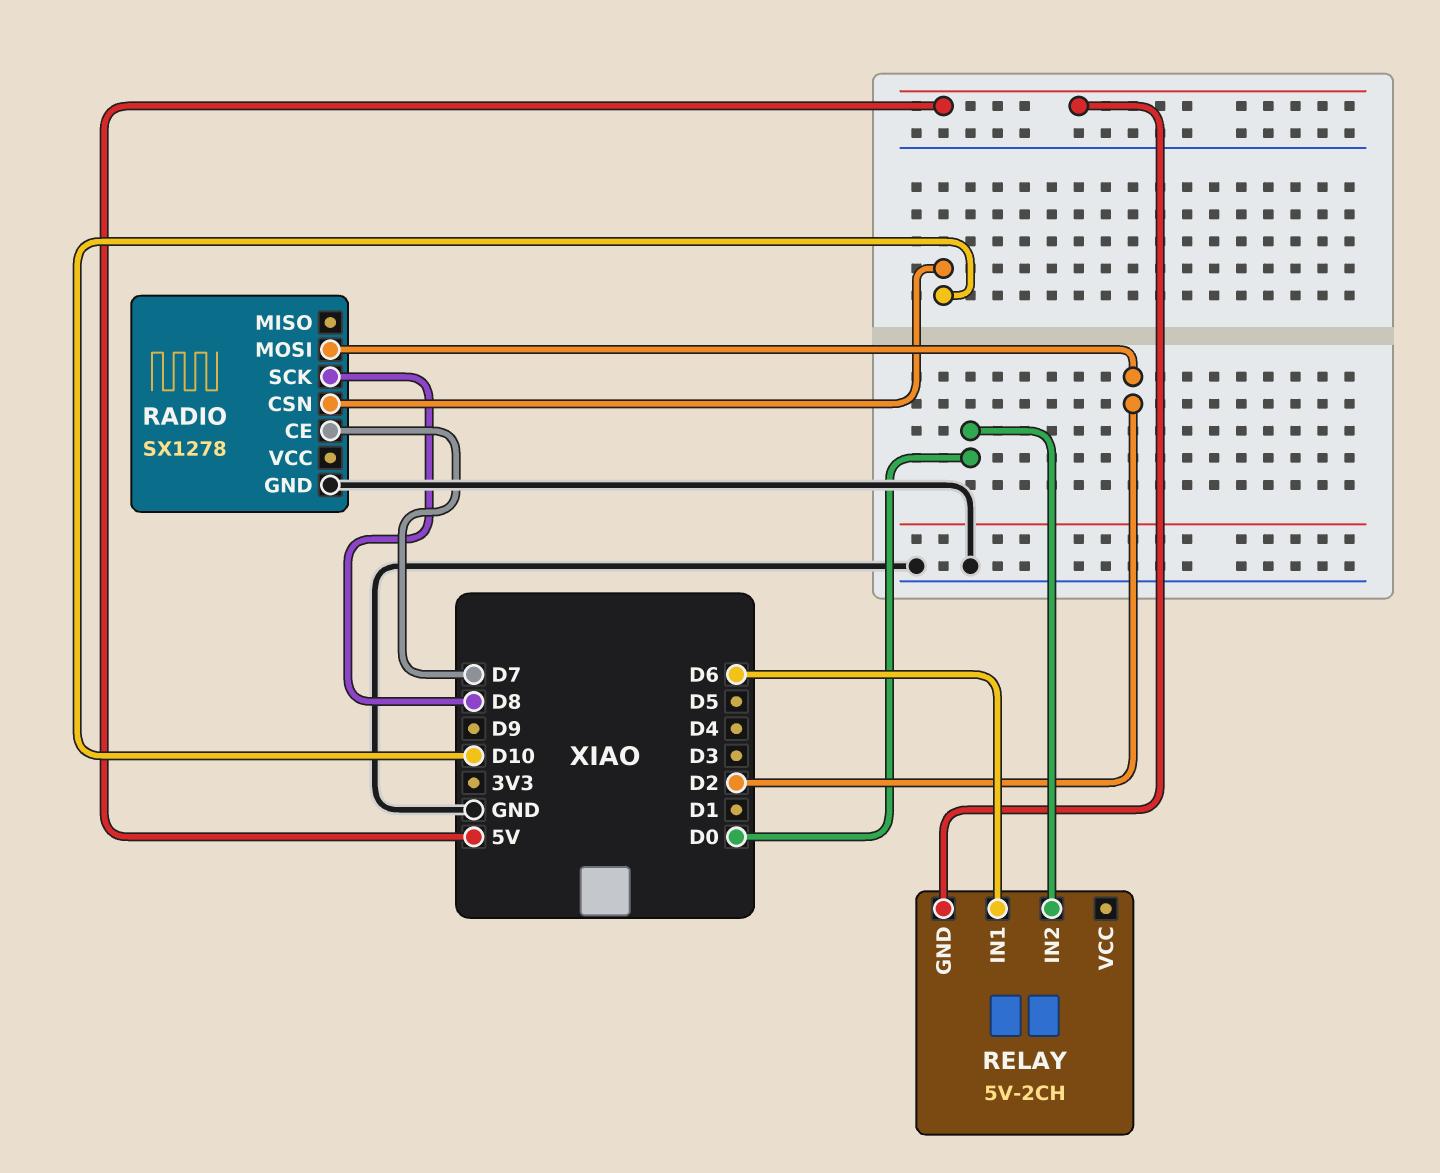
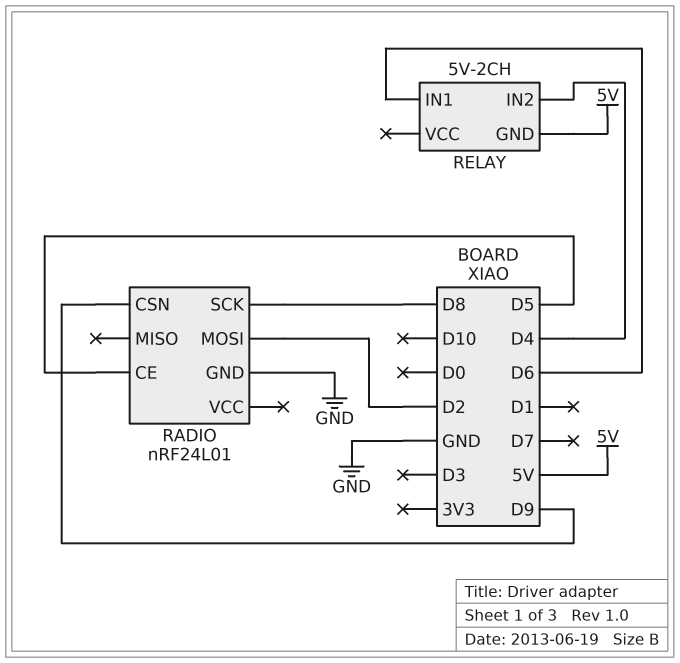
RADIO: SX1278 -> nRF24L01
RADIO pin CE: D7 -> D5
RADIO pin CSN: D10 -> D9
RELAY pin IN2: D0 -> D4

